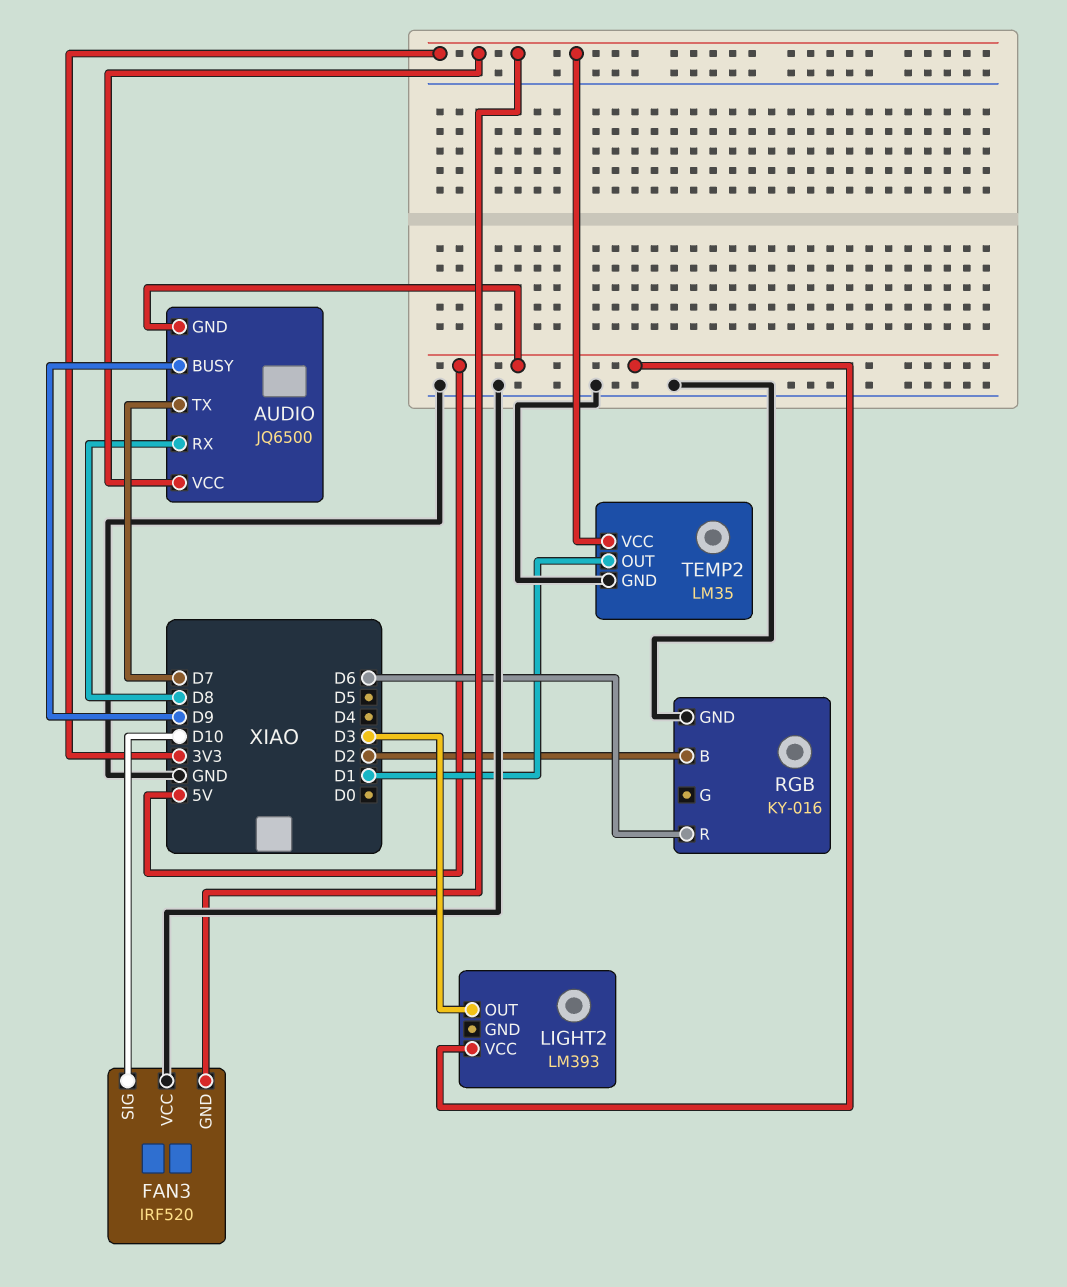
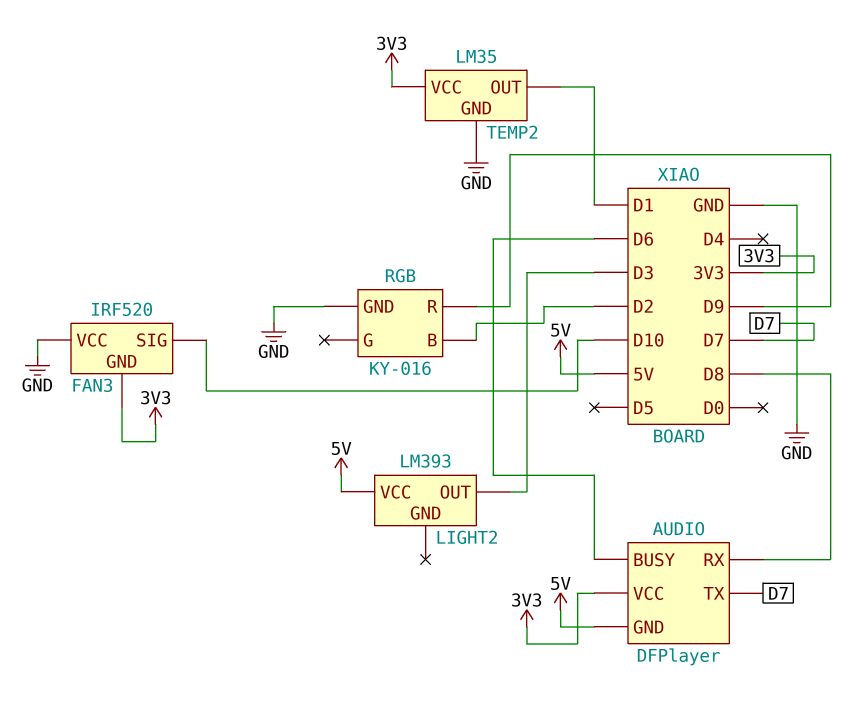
AUDIO: JQ6500 -> DFPlayer
AUDIO pin BUSY: D9 -> D6
RGB pin R: D6 -> D9

